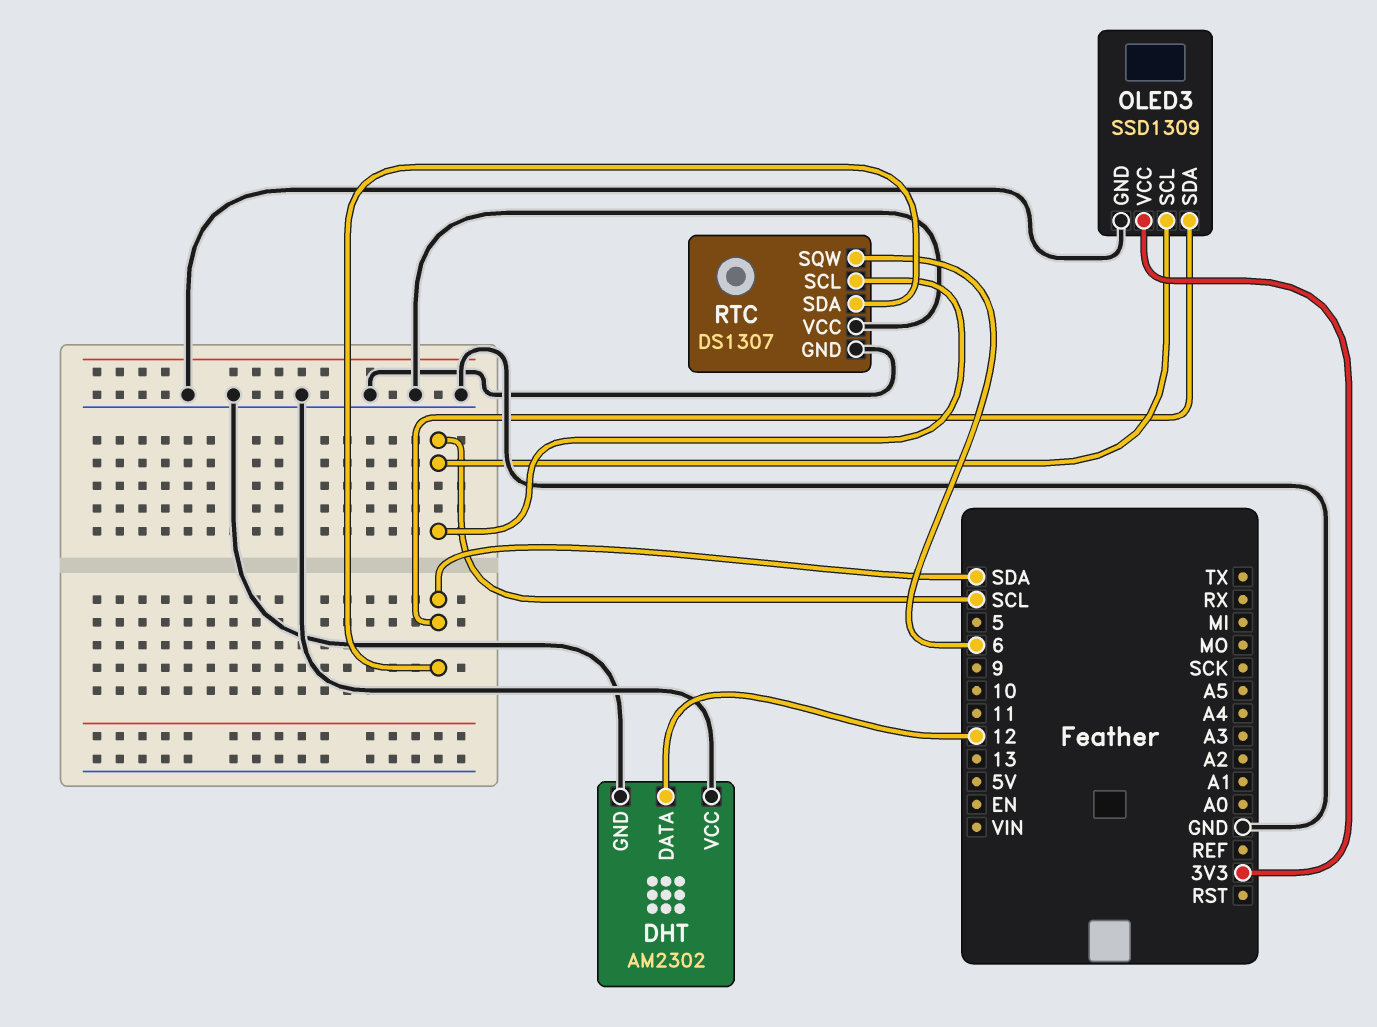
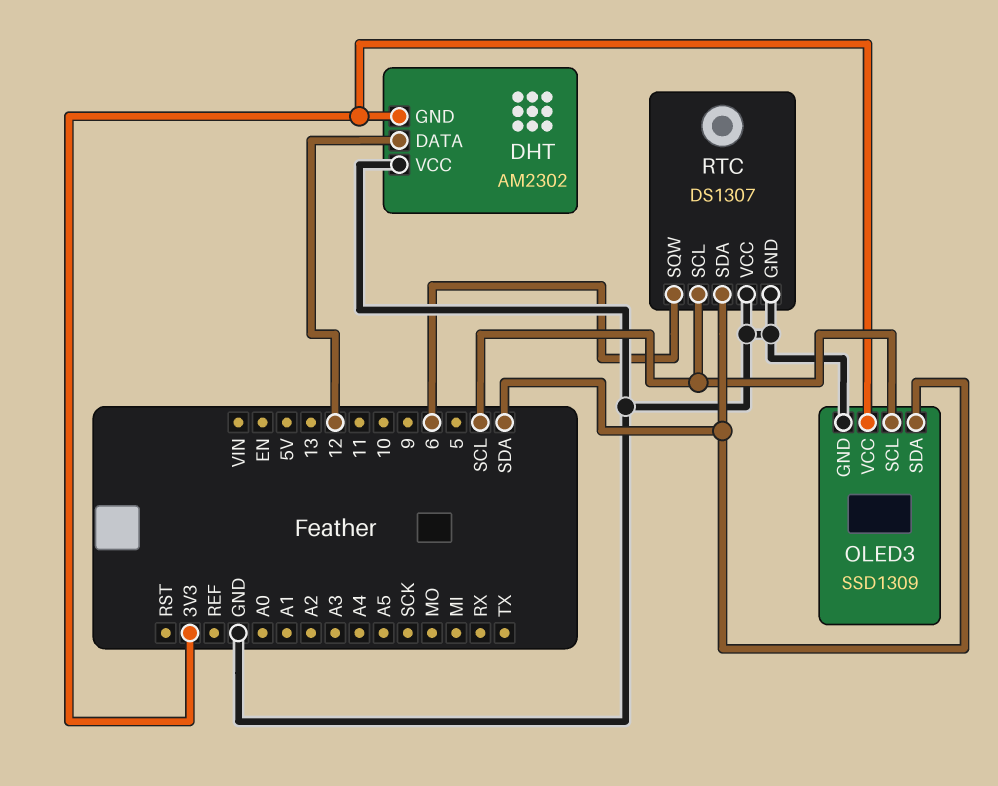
DHT pin GND: GND -> 3V3

